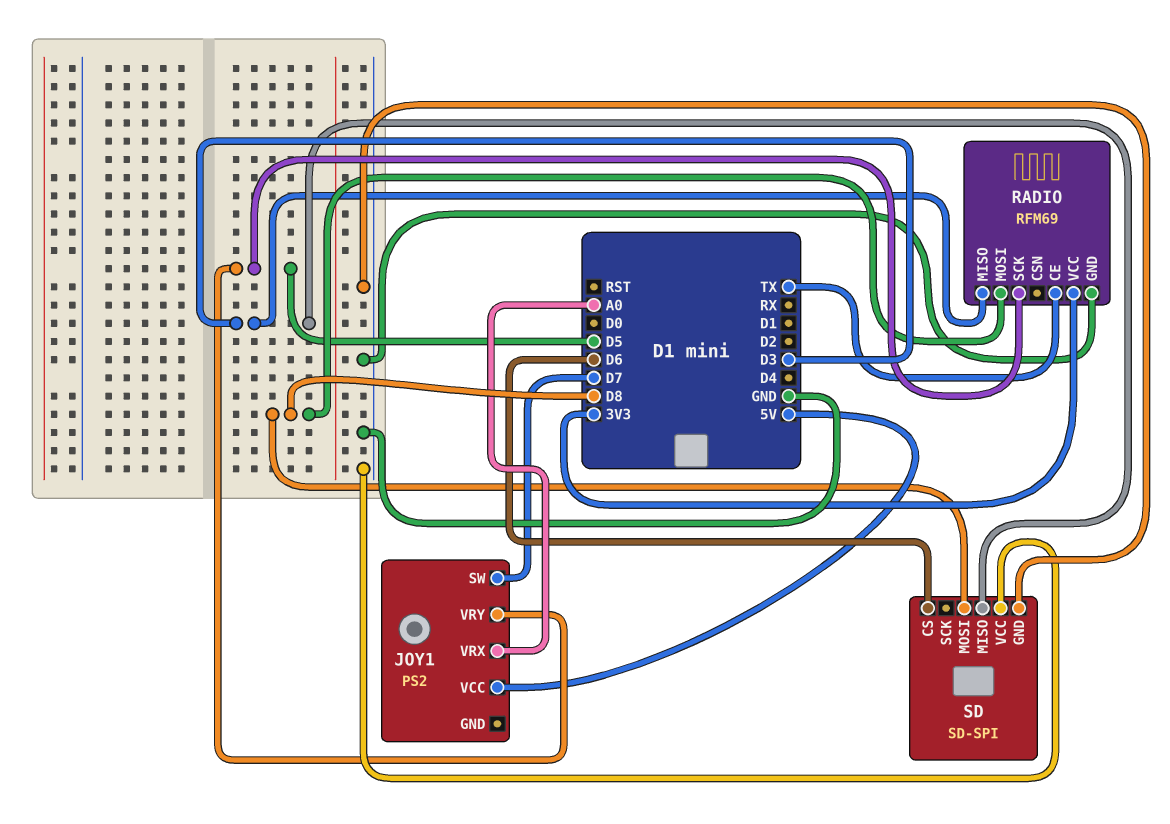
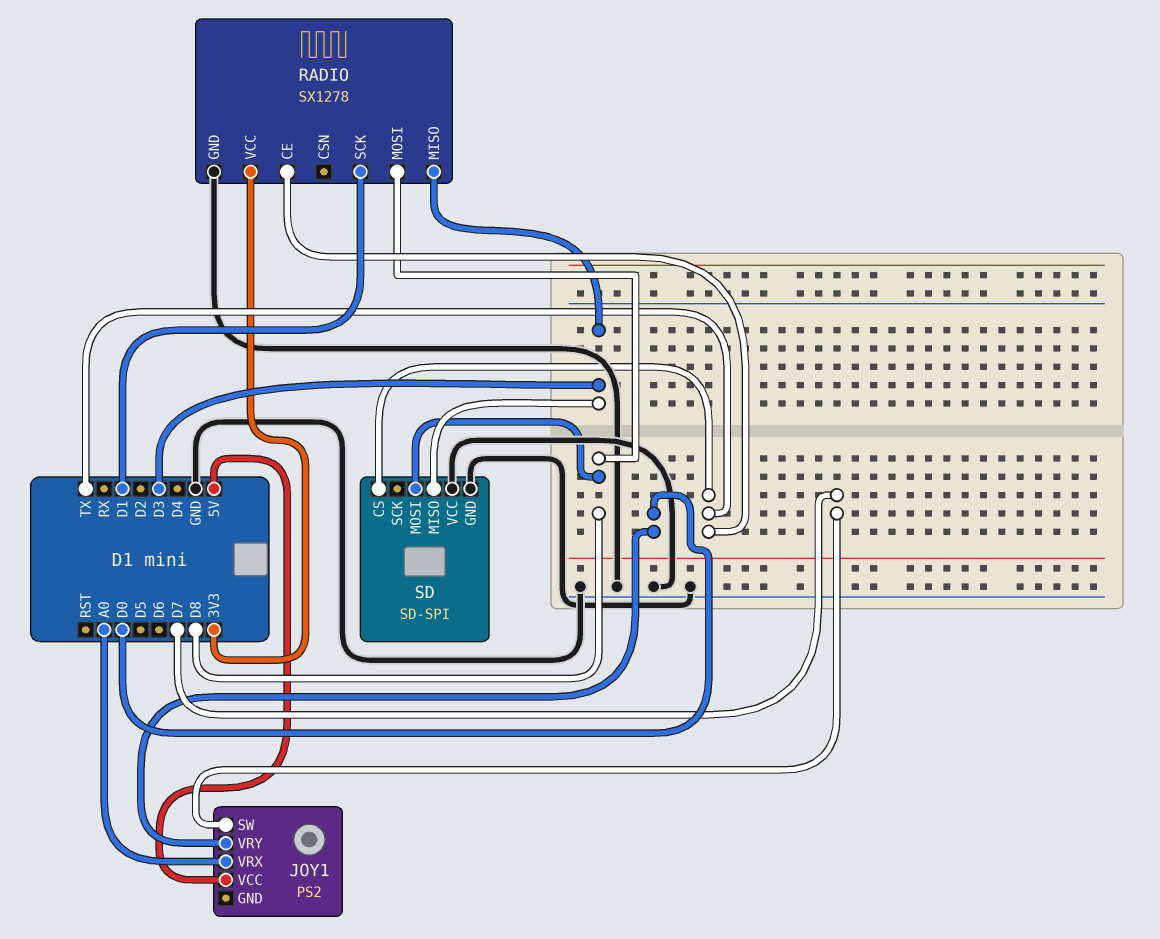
JOY1 pin VRY: D5 -> D0
RADIO: RFM69 -> SX1278
RADIO pin SCK: D5 -> D1
SD pin CS: D6 -> TX

